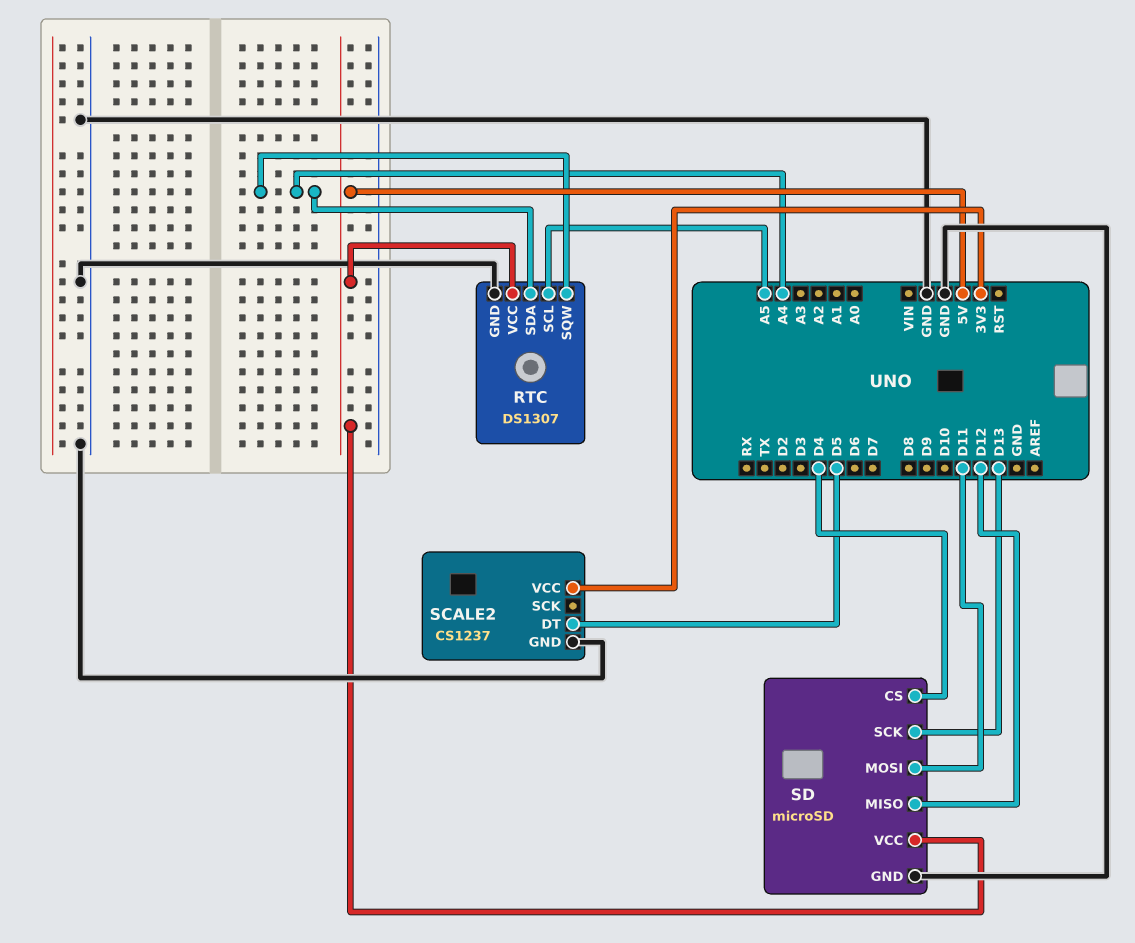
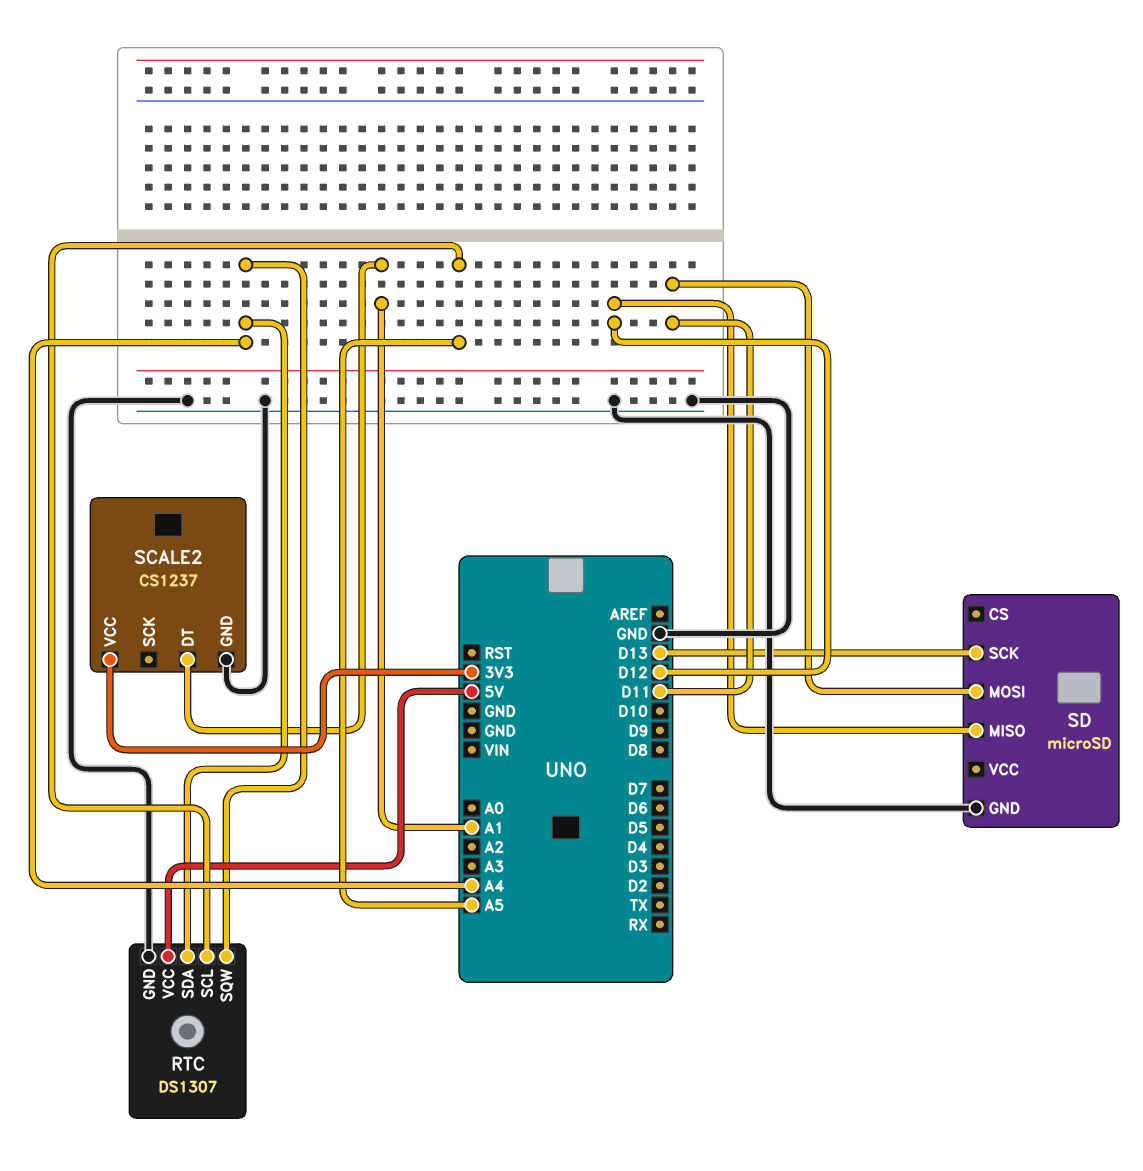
SCALE2 pin DT: D5 -> A1
SD pin CS: D4 -> none
SD pin VCC: 5V -> none

